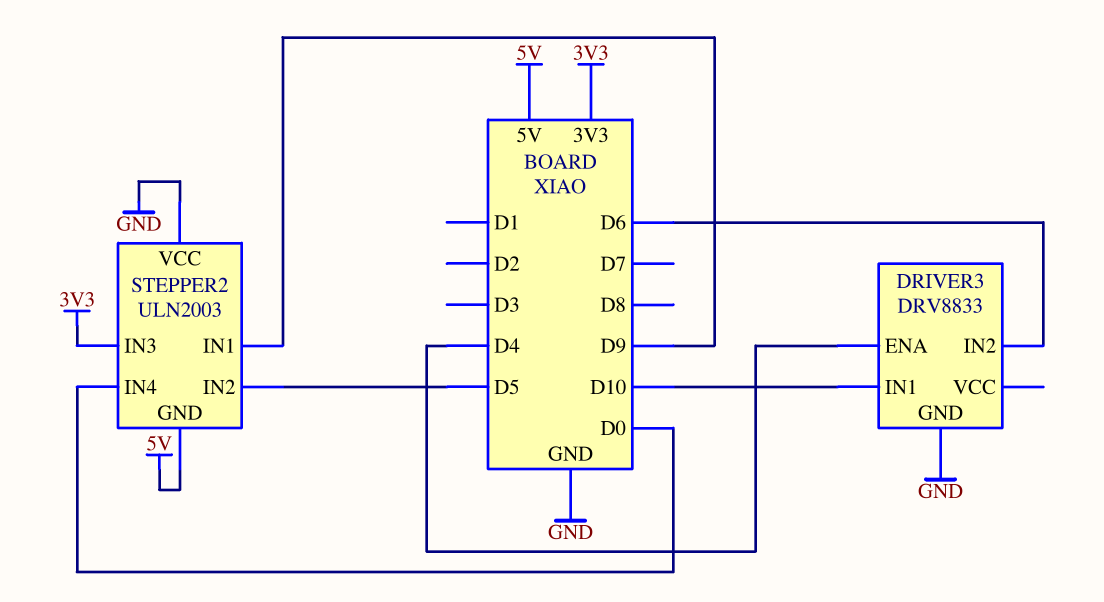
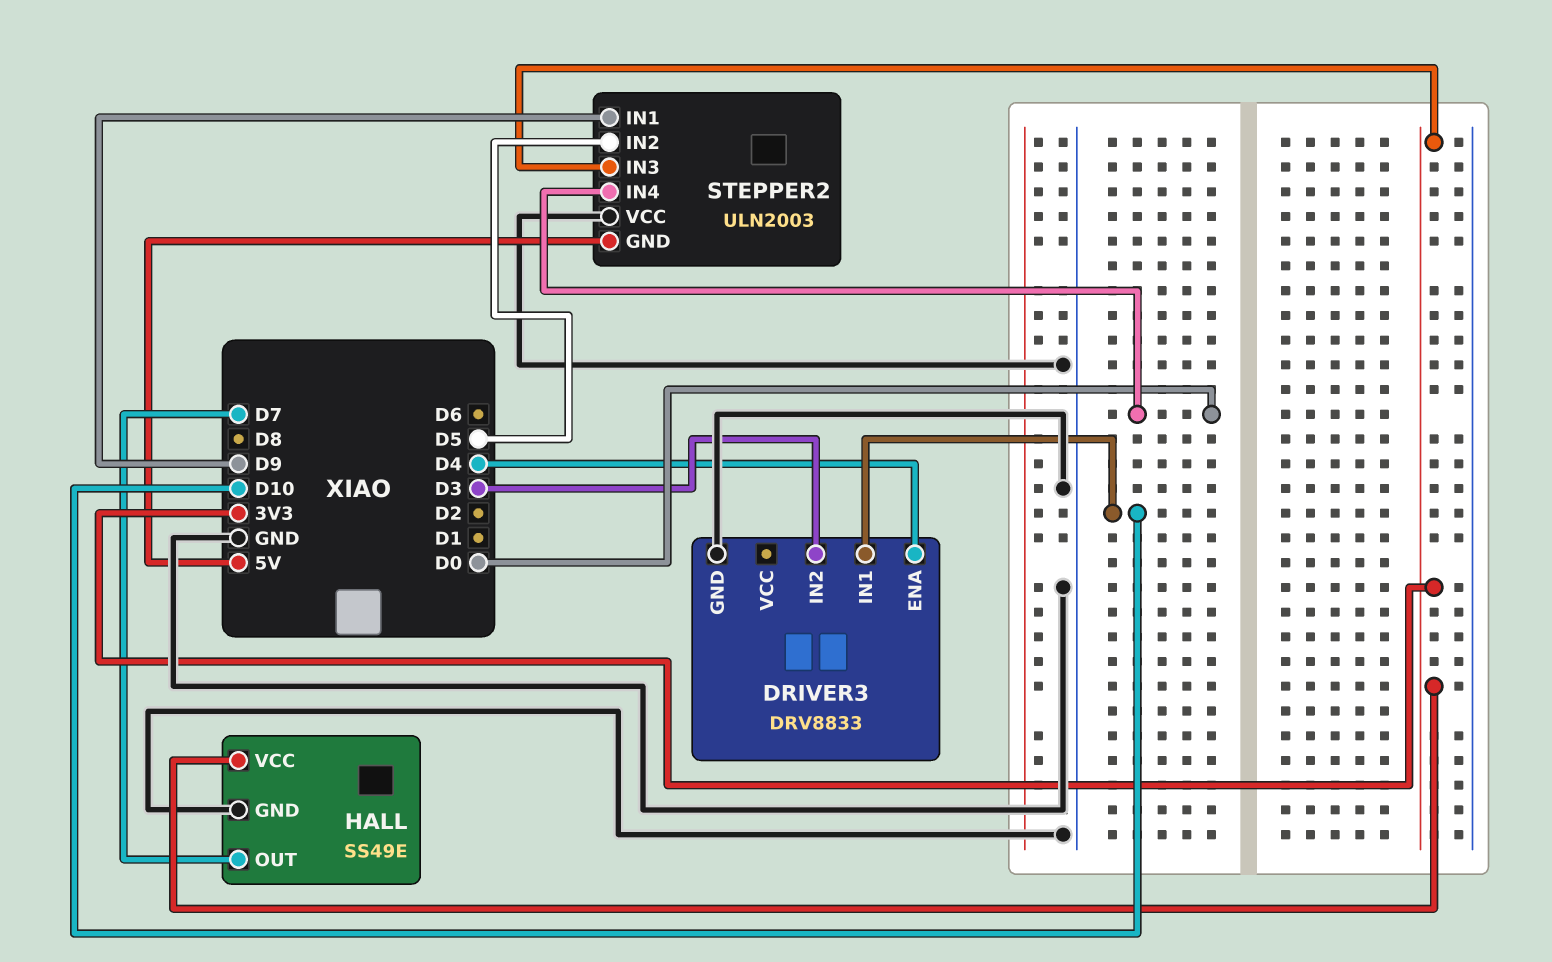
DRIVER3 pin IN2: D6 -> D3
HALL: none -> SS49E
HALL pin GND: none -> GND
HALL pin OUT: none -> D7
HALL pin VCC: none -> 3V3

